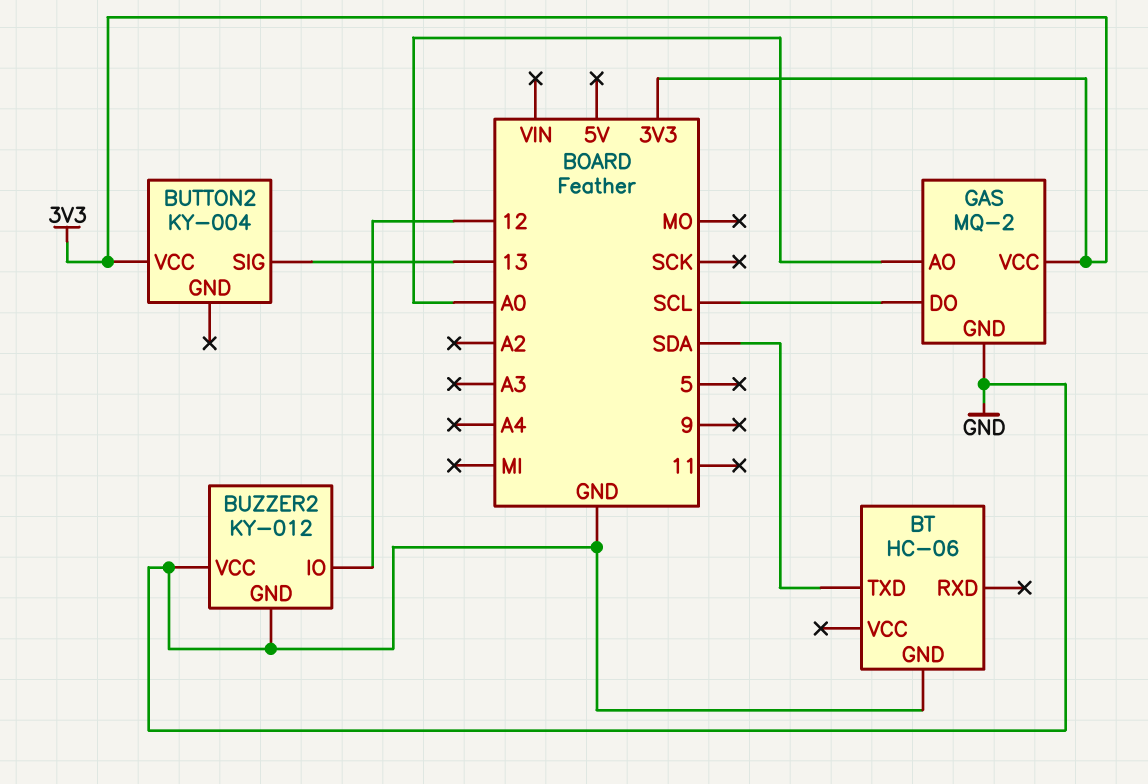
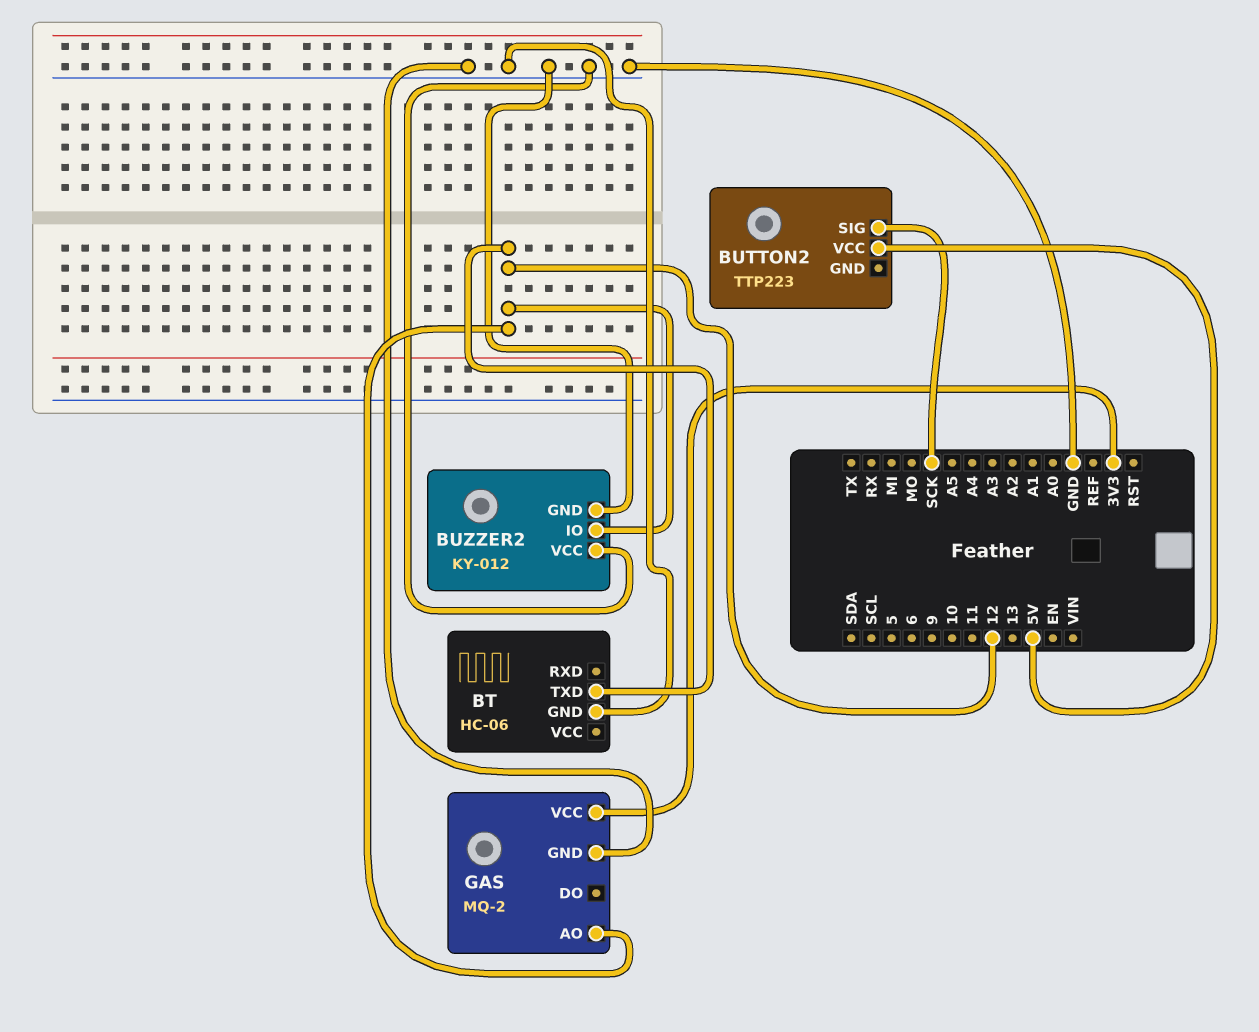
BT pin TXD: SDA -> 12
BUTTON2: KY-004 -> TTP223
BUTTON2 pin SIG: 13 -> SCK
BUTTON2 pin VCC: 3V3 -> 5V
GAS pin AO: A0 -> 12
GAS pin DO: SCL -> none

